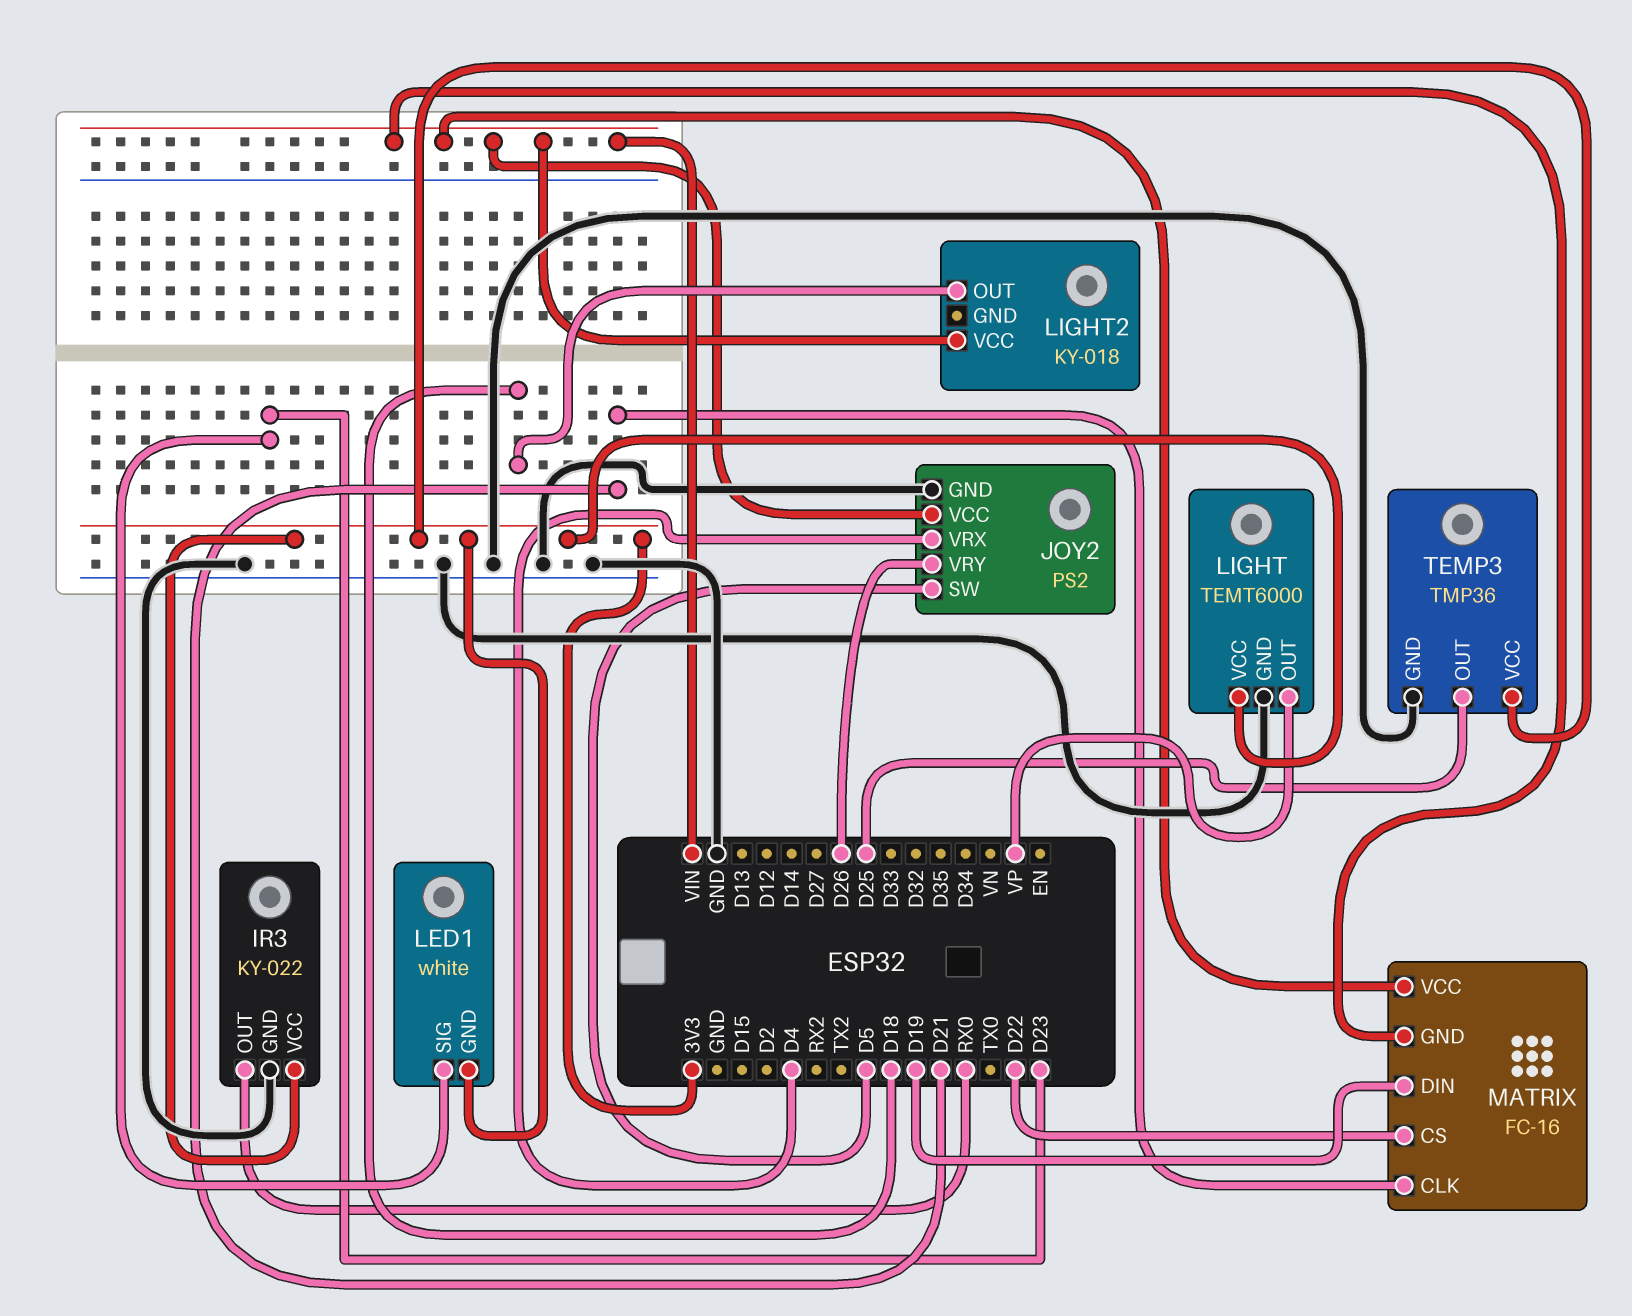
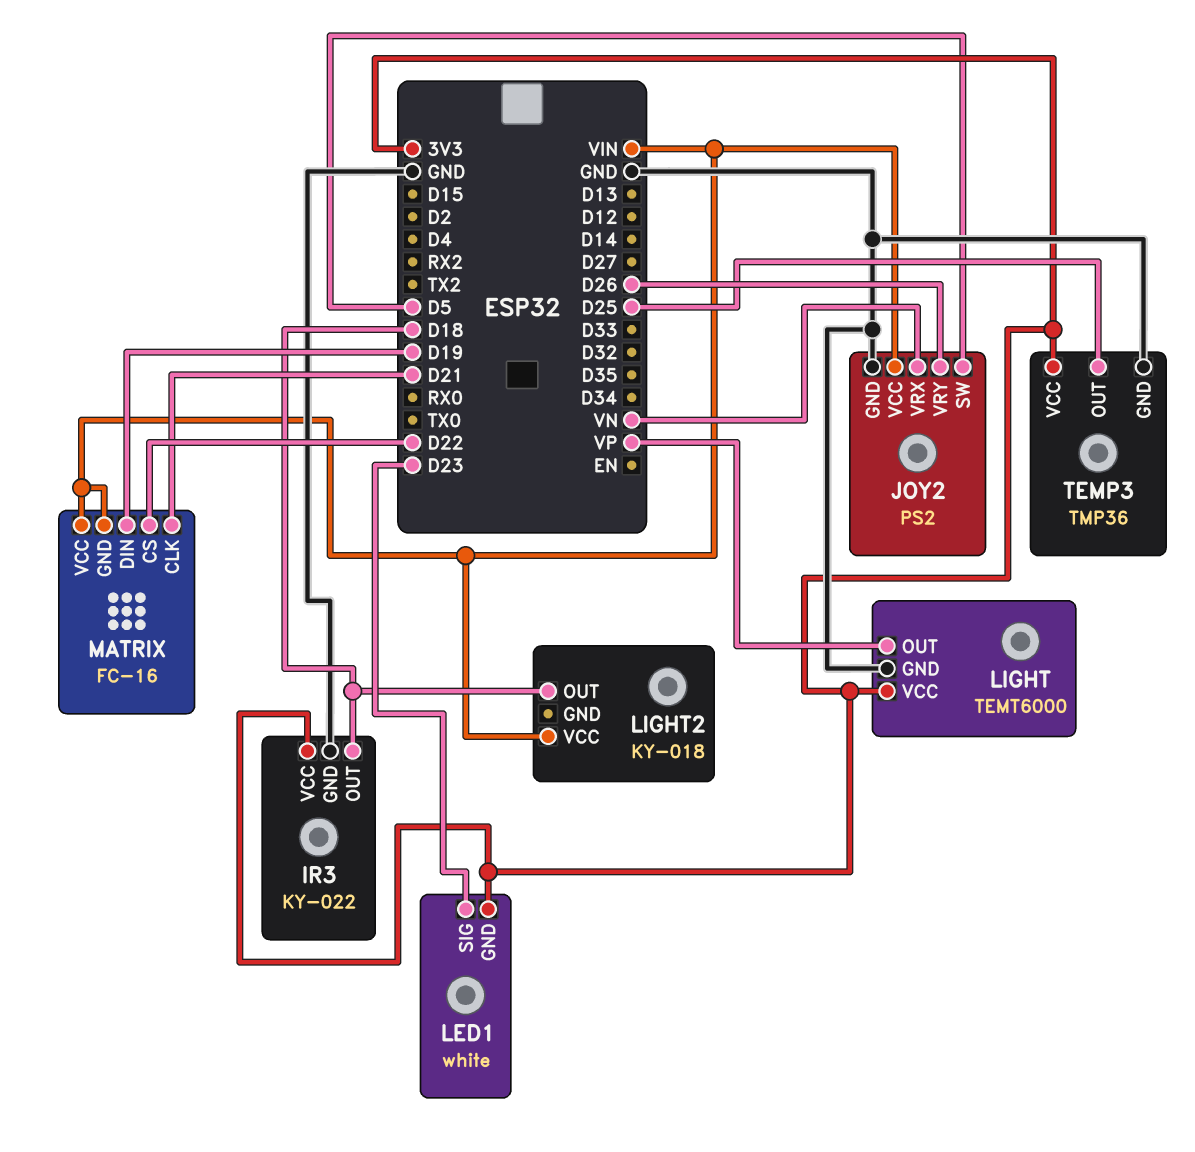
IR3 pin OUT: RX0 -> D18
JOY2 pin VRX: D4 -> VN

